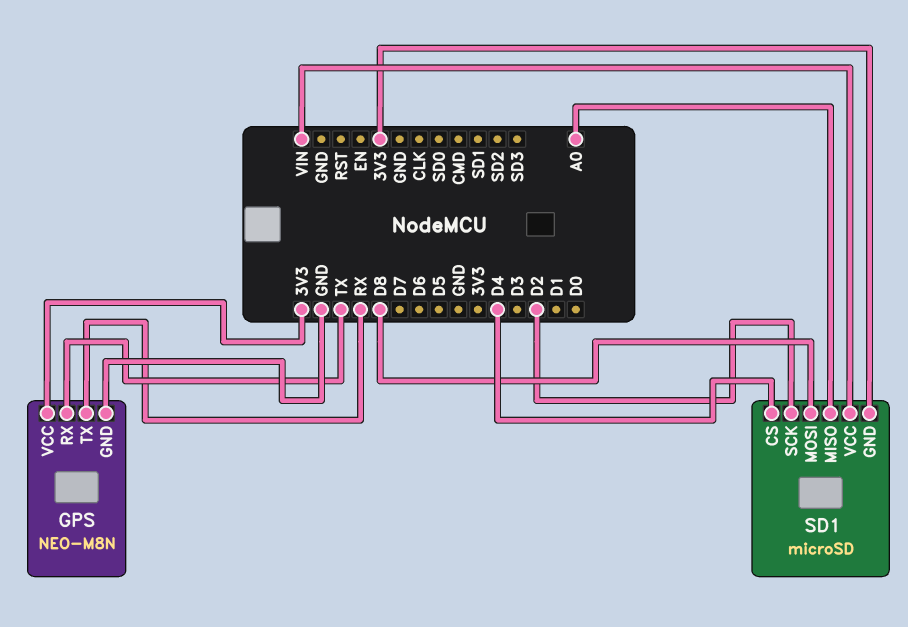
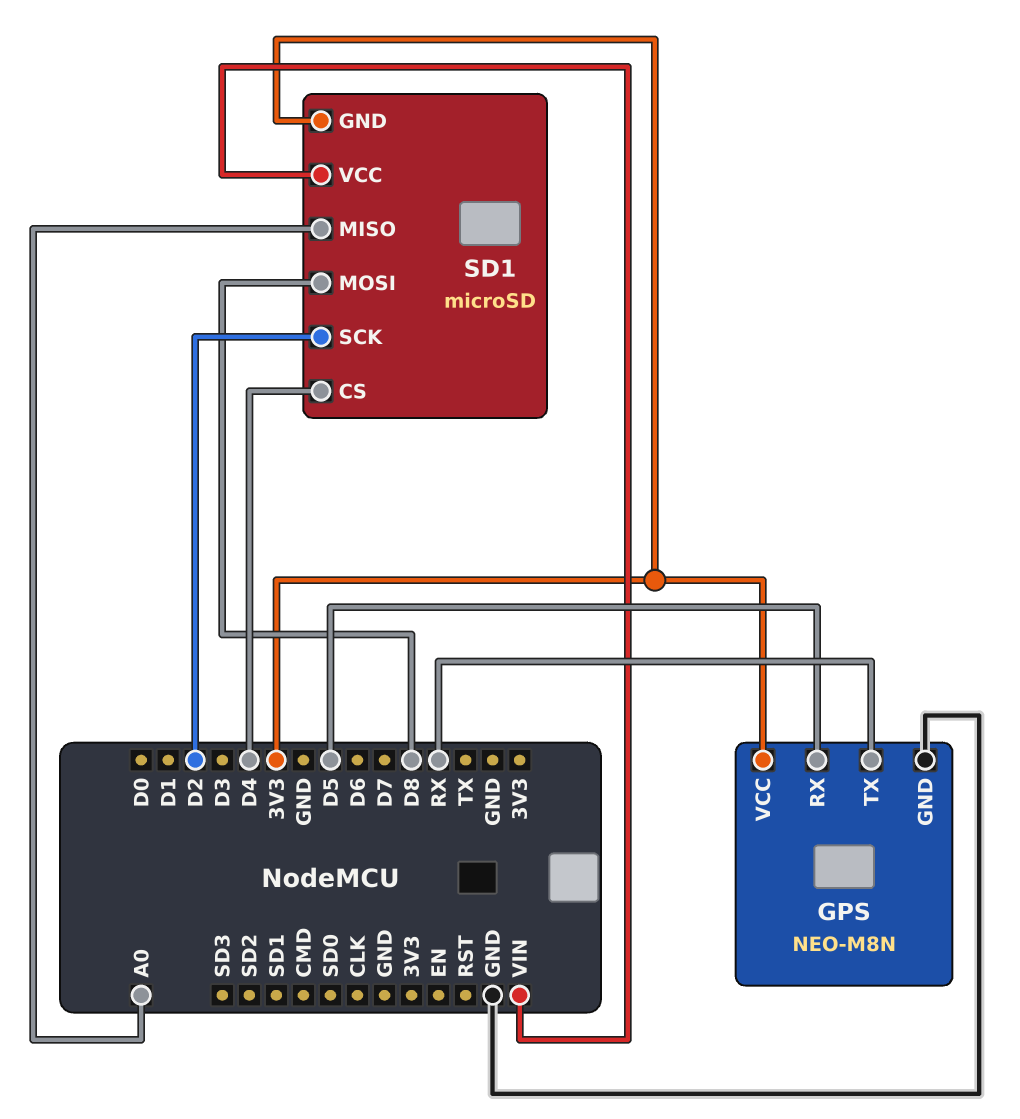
GPS pin RX: TX -> D5

